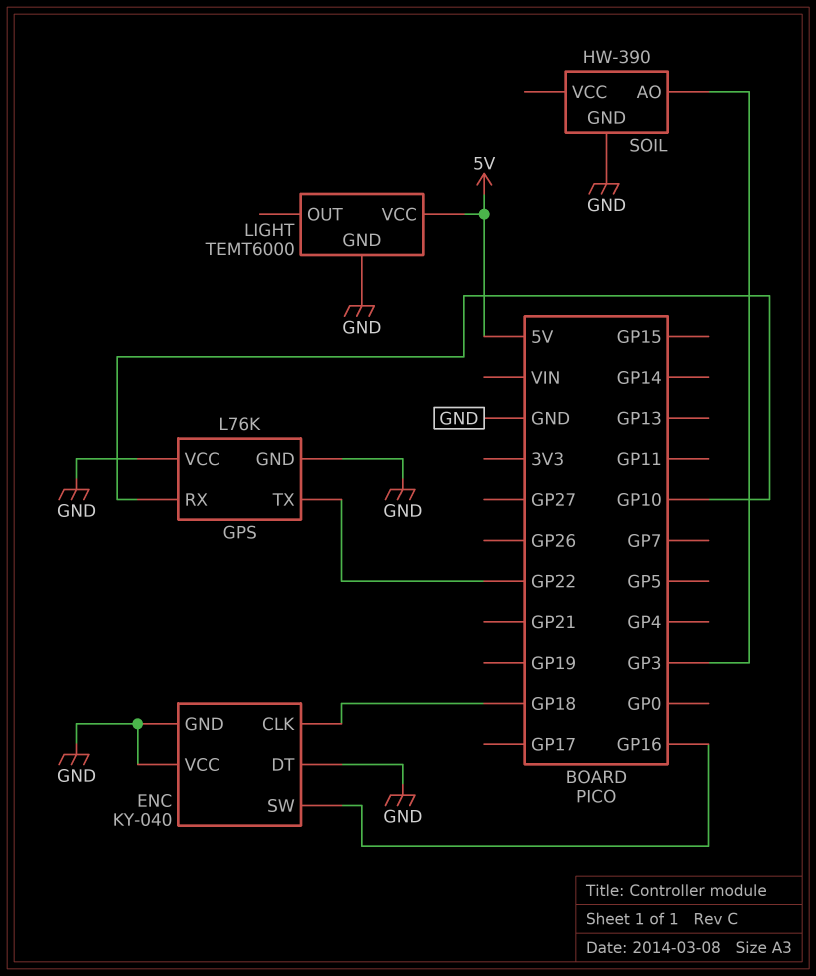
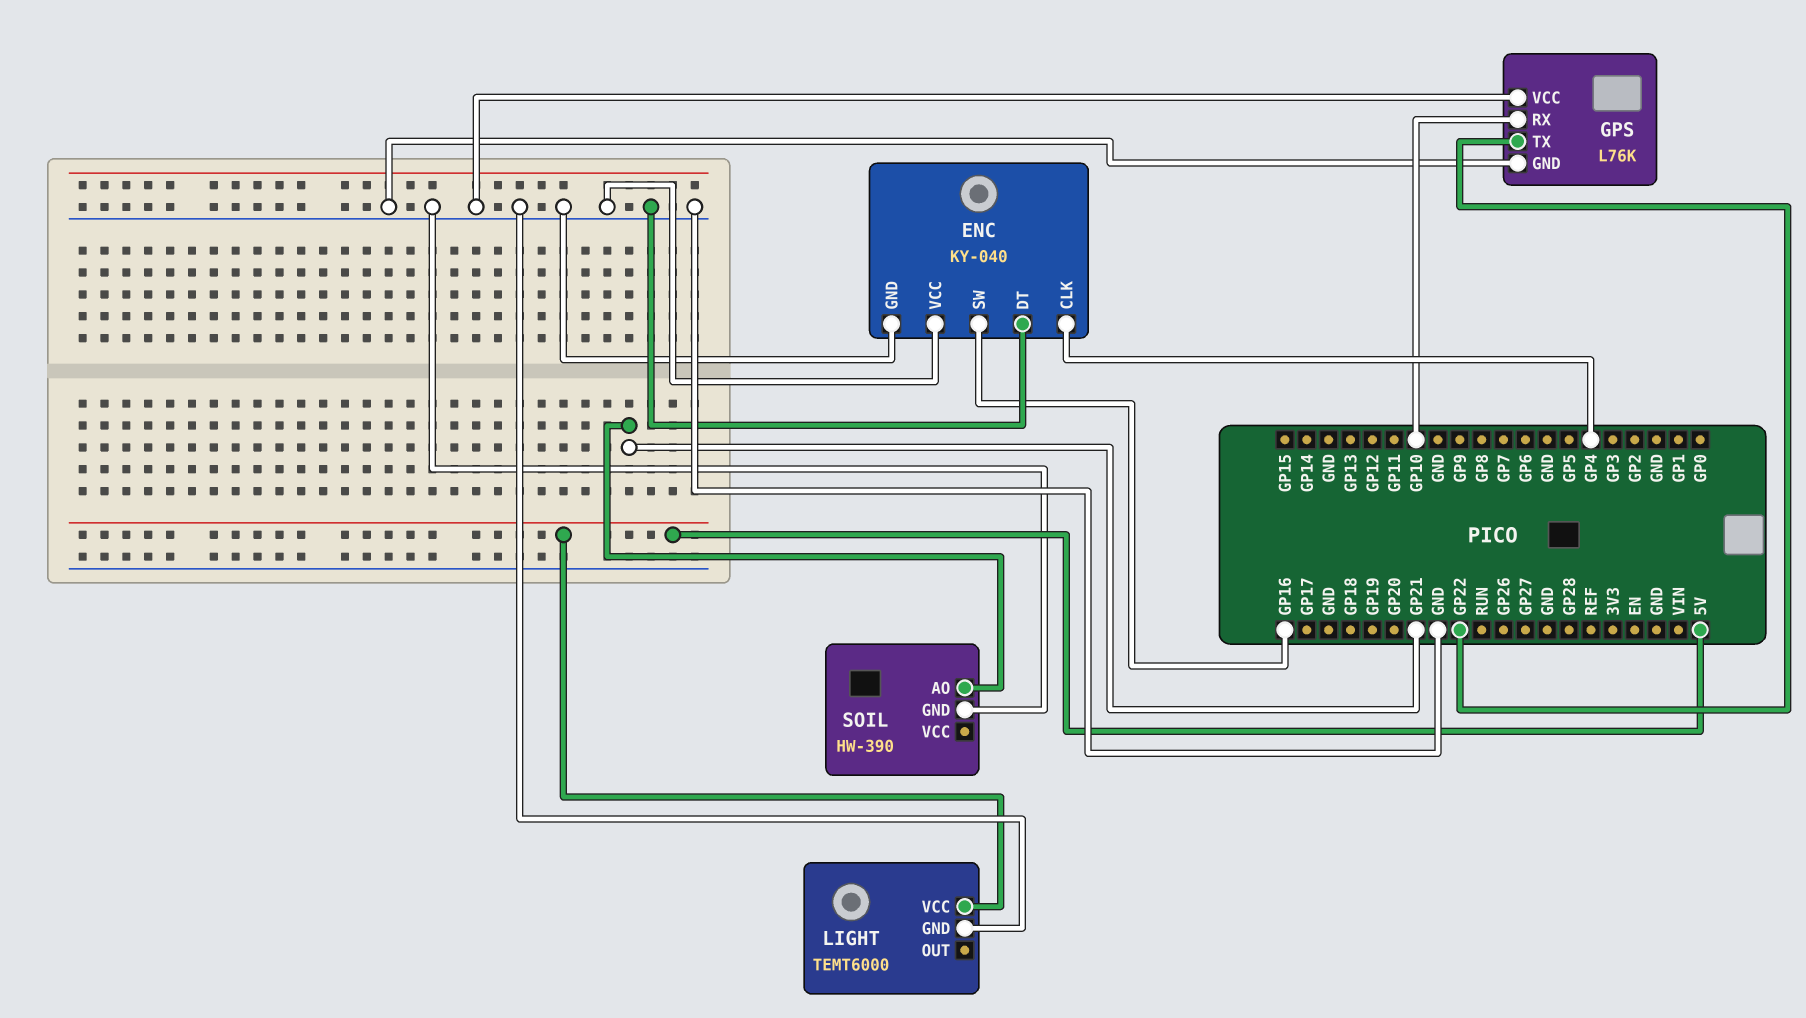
ENC pin CLK: GP18 -> GP4
SOIL pin AO: GP3 -> GP21

